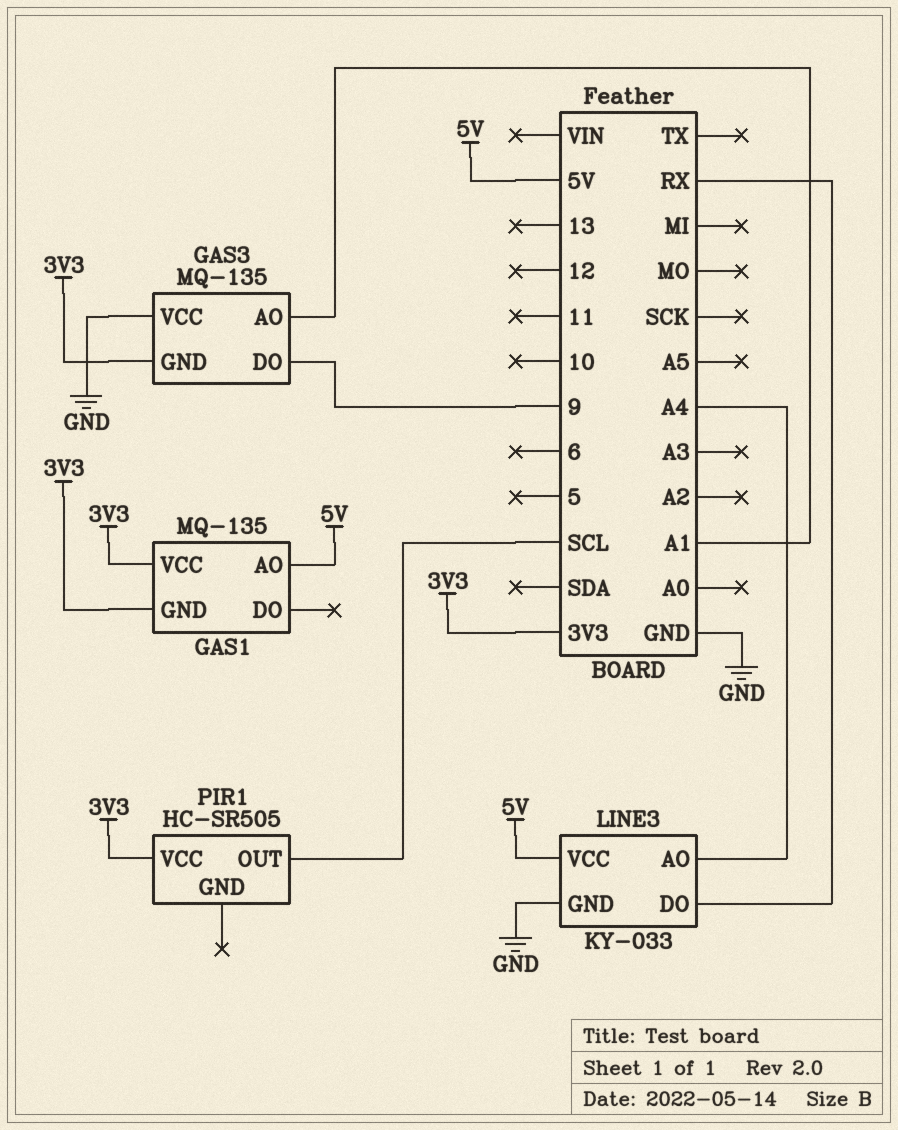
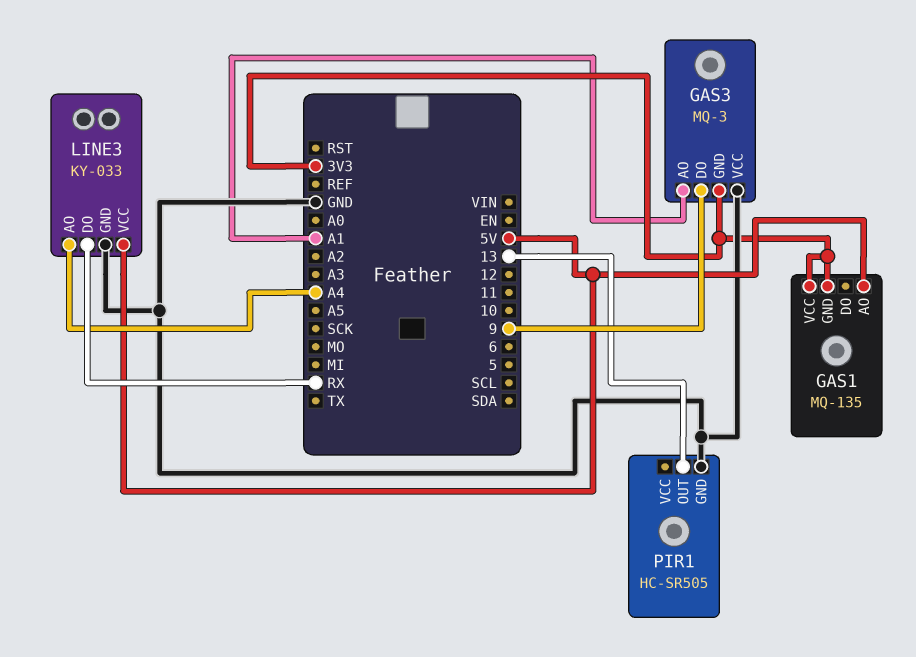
GAS3: MQ-135 -> MQ-3
PIR1 pin GND: none -> GND
PIR1 pin OUT: SCL -> 13
PIR1 pin VCC: 3V3 -> none

